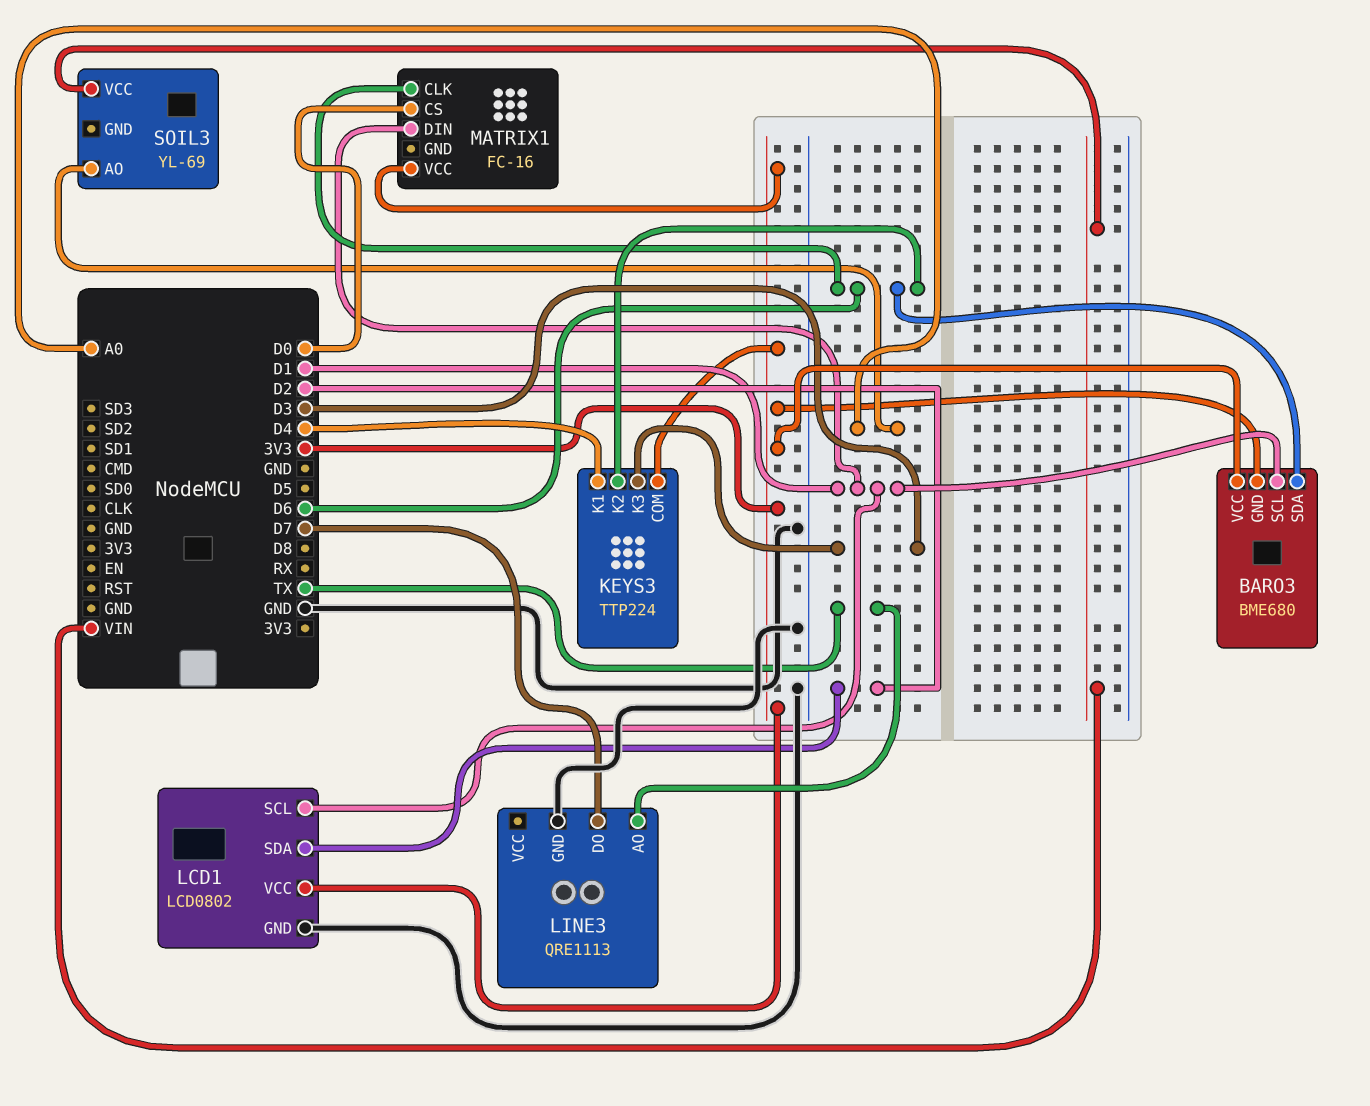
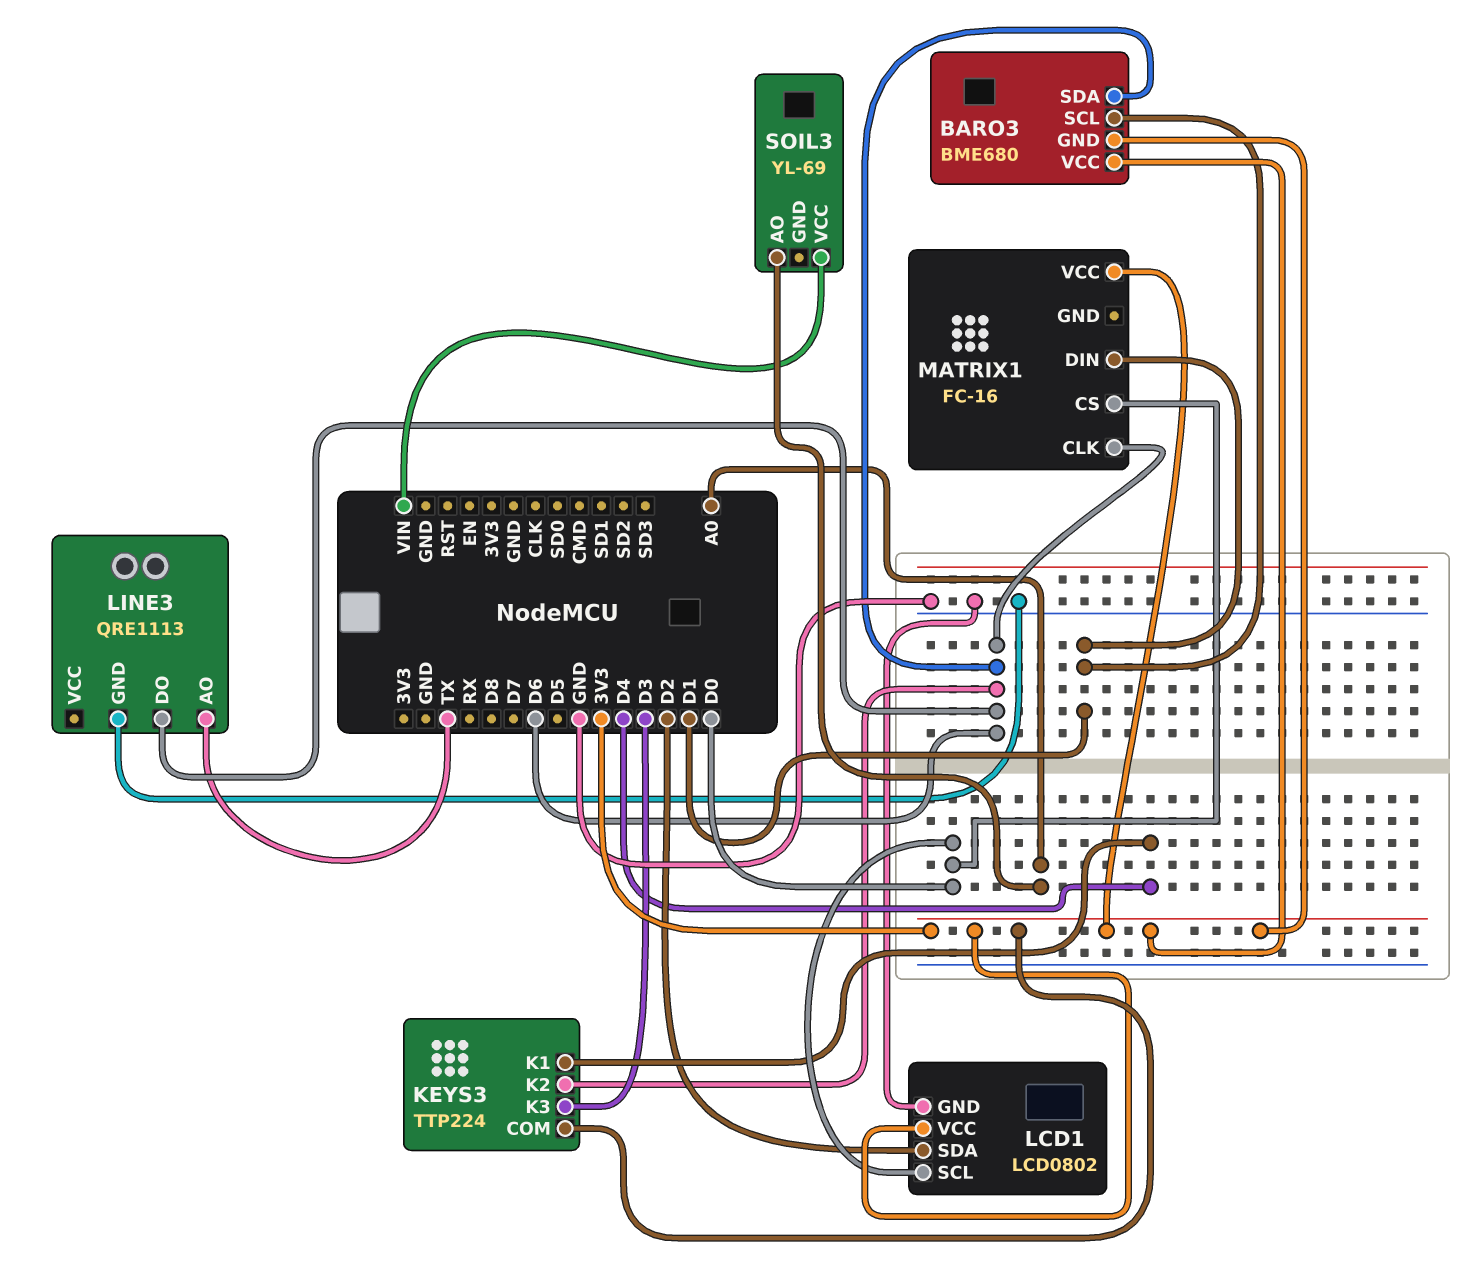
LCD1 pin SCL: D1 -> D0
LINE3 pin DO: D7 -> D6

